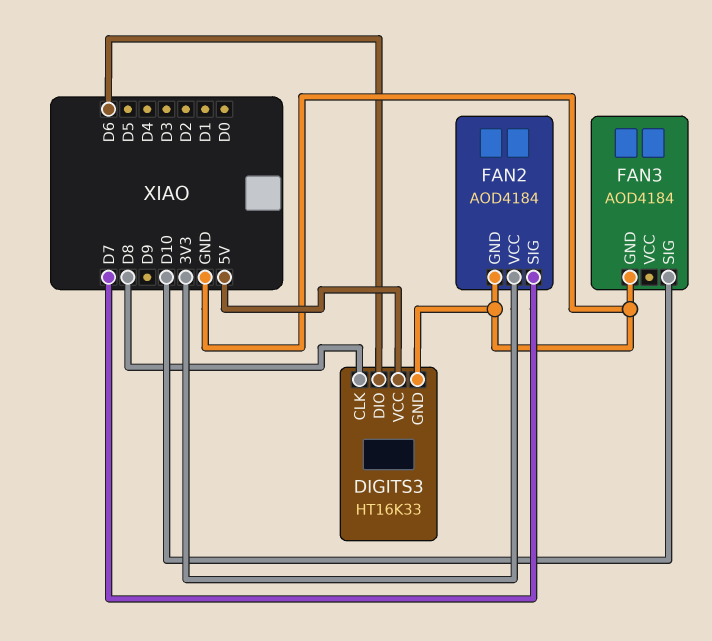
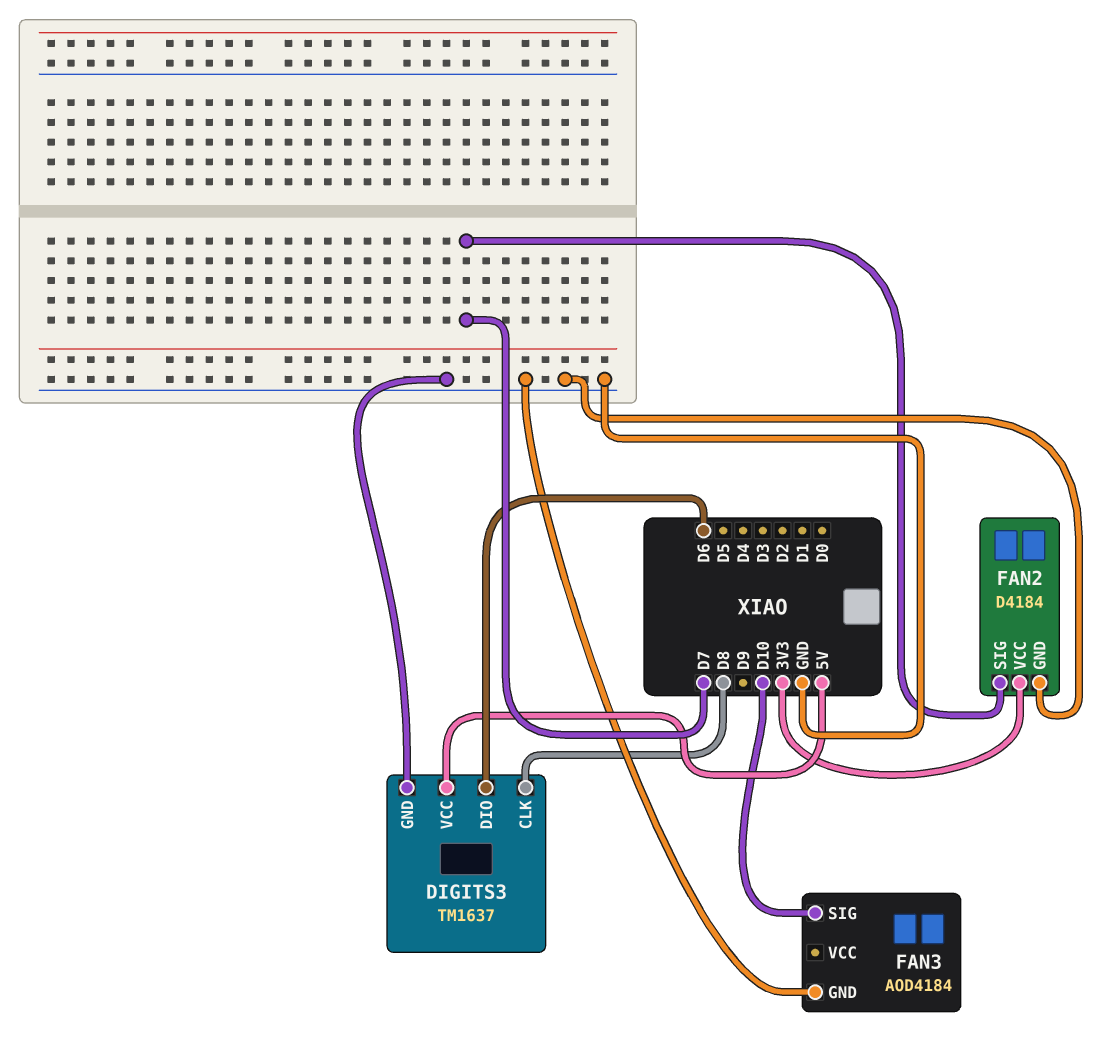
DIGITS3: HT16K33 -> TM1637
FAN2: AOD4184 -> D4184

